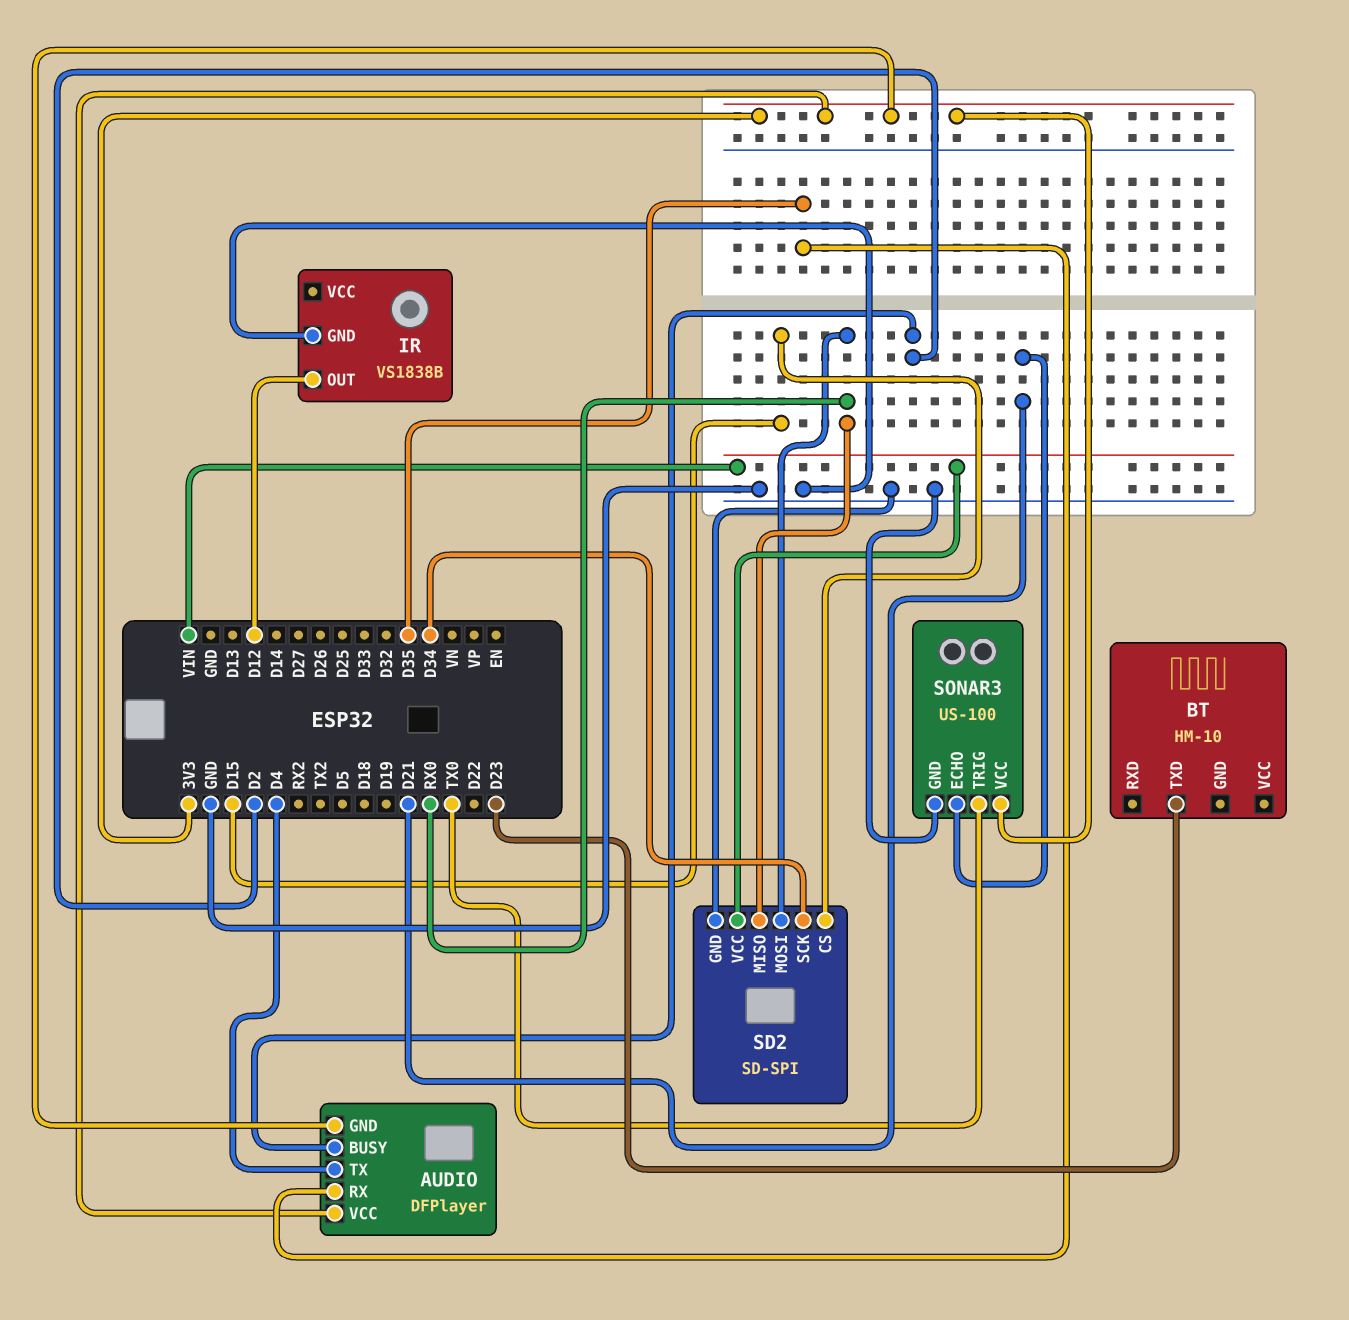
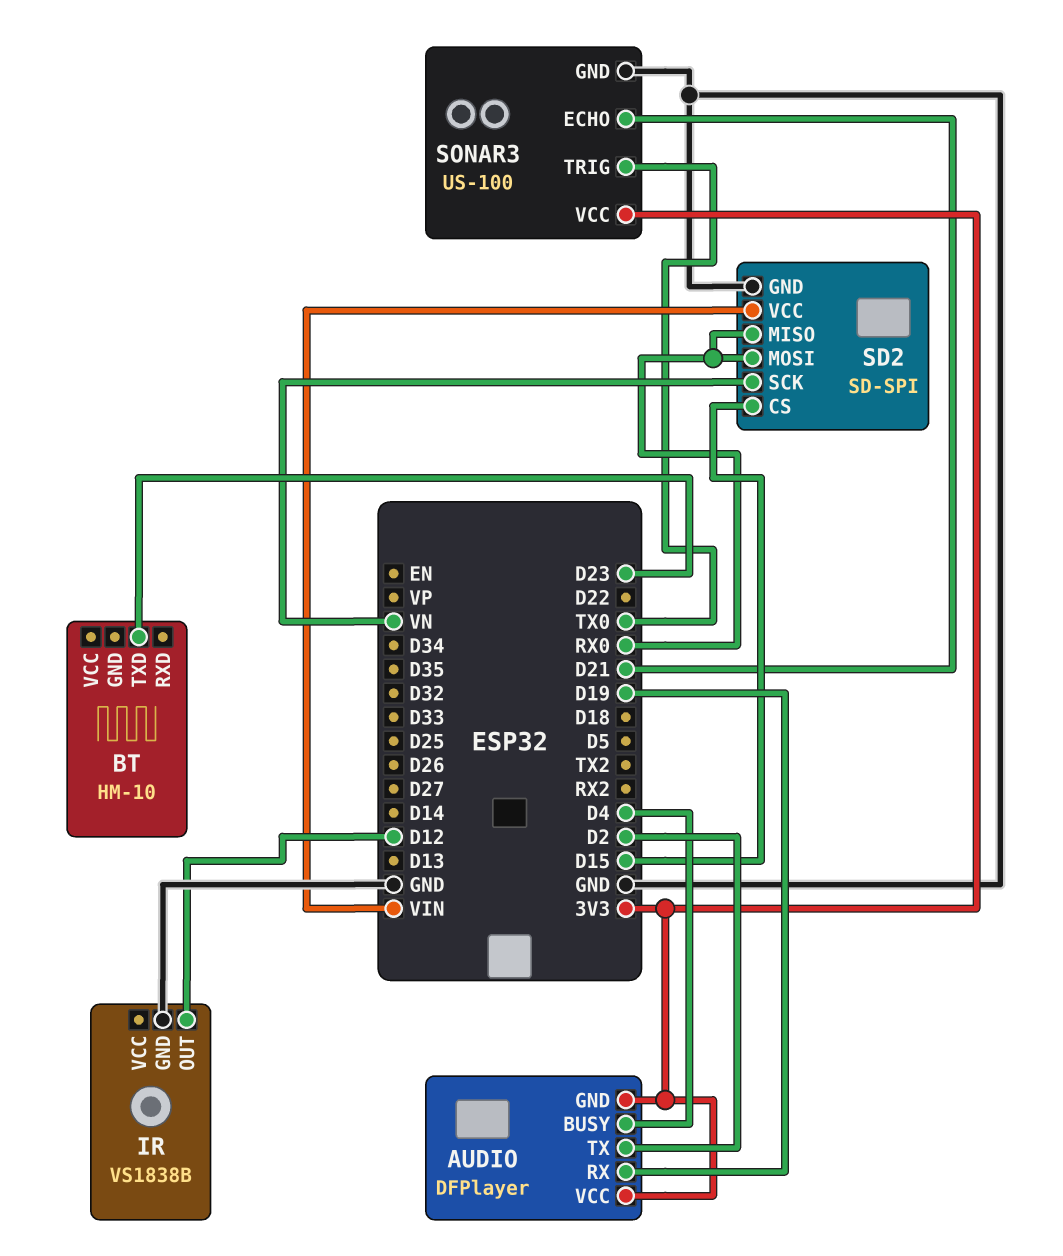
AUDIO pin BUSY: D2 -> D4
AUDIO pin RX: D35 -> D19
AUDIO pin TX: D4 -> D2
SD2 pin SCK: D34 -> VN

